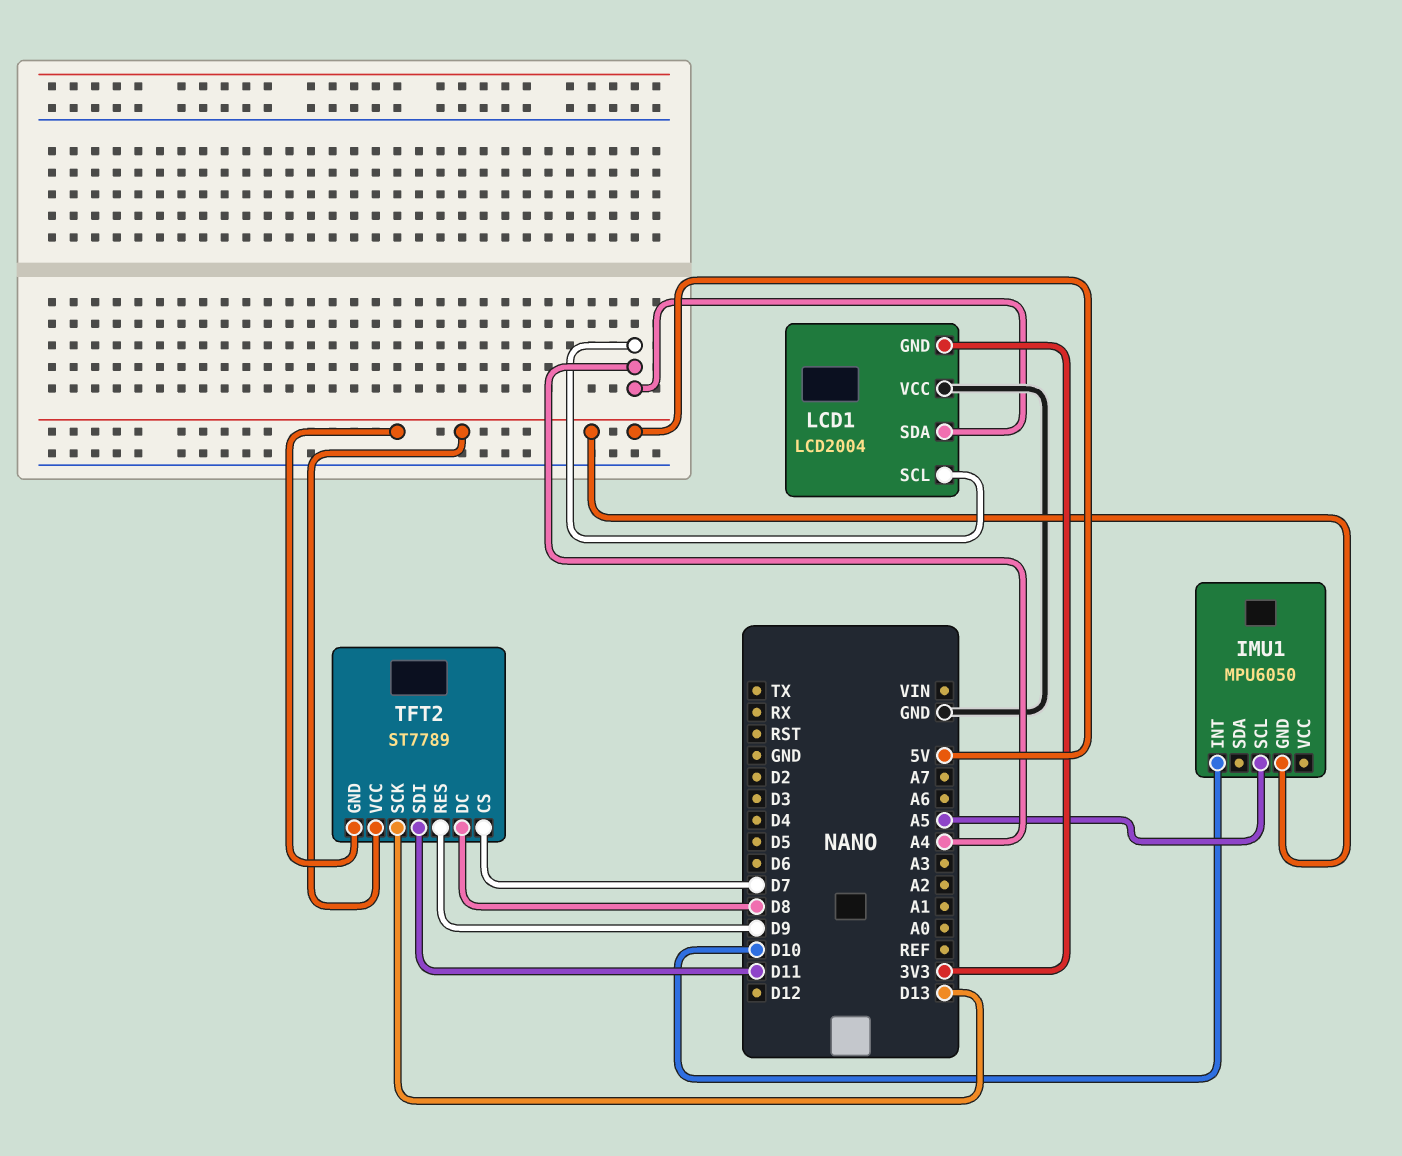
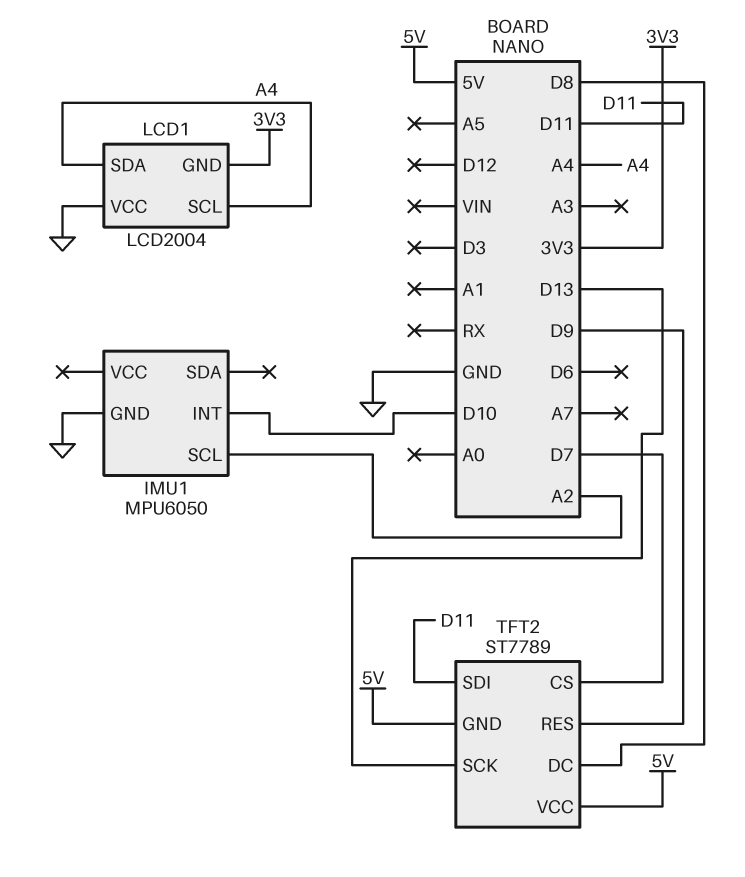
IMU1 pin GND: 5V -> GND
IMU1 pin SCL: A5 -> A2

